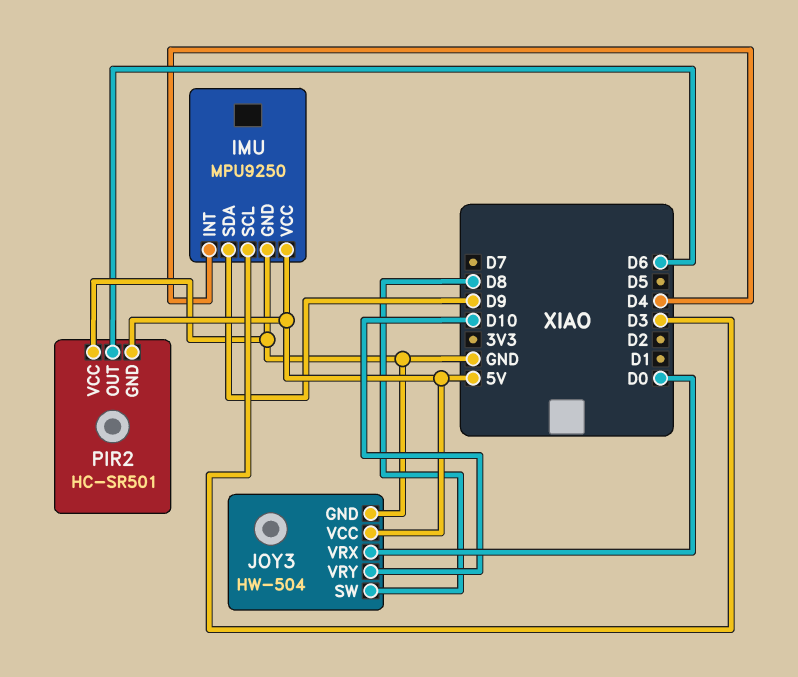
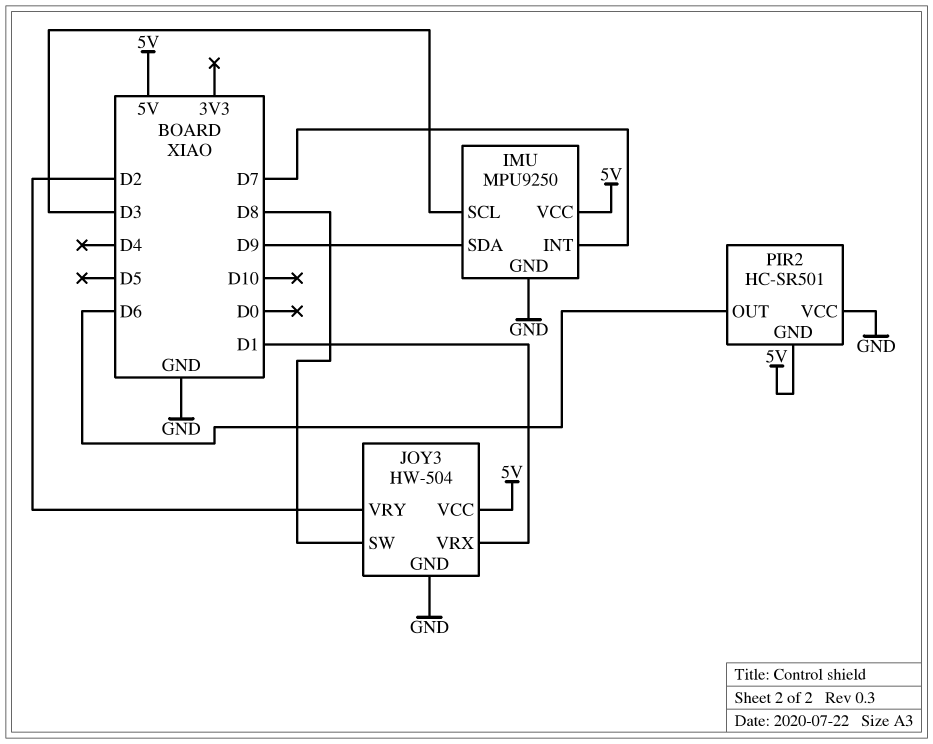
IMU pin INT: D4 -> D7
JOY3 pin VRX: D0 -> D1
JOY3 pin VRY: D10 -> D2

